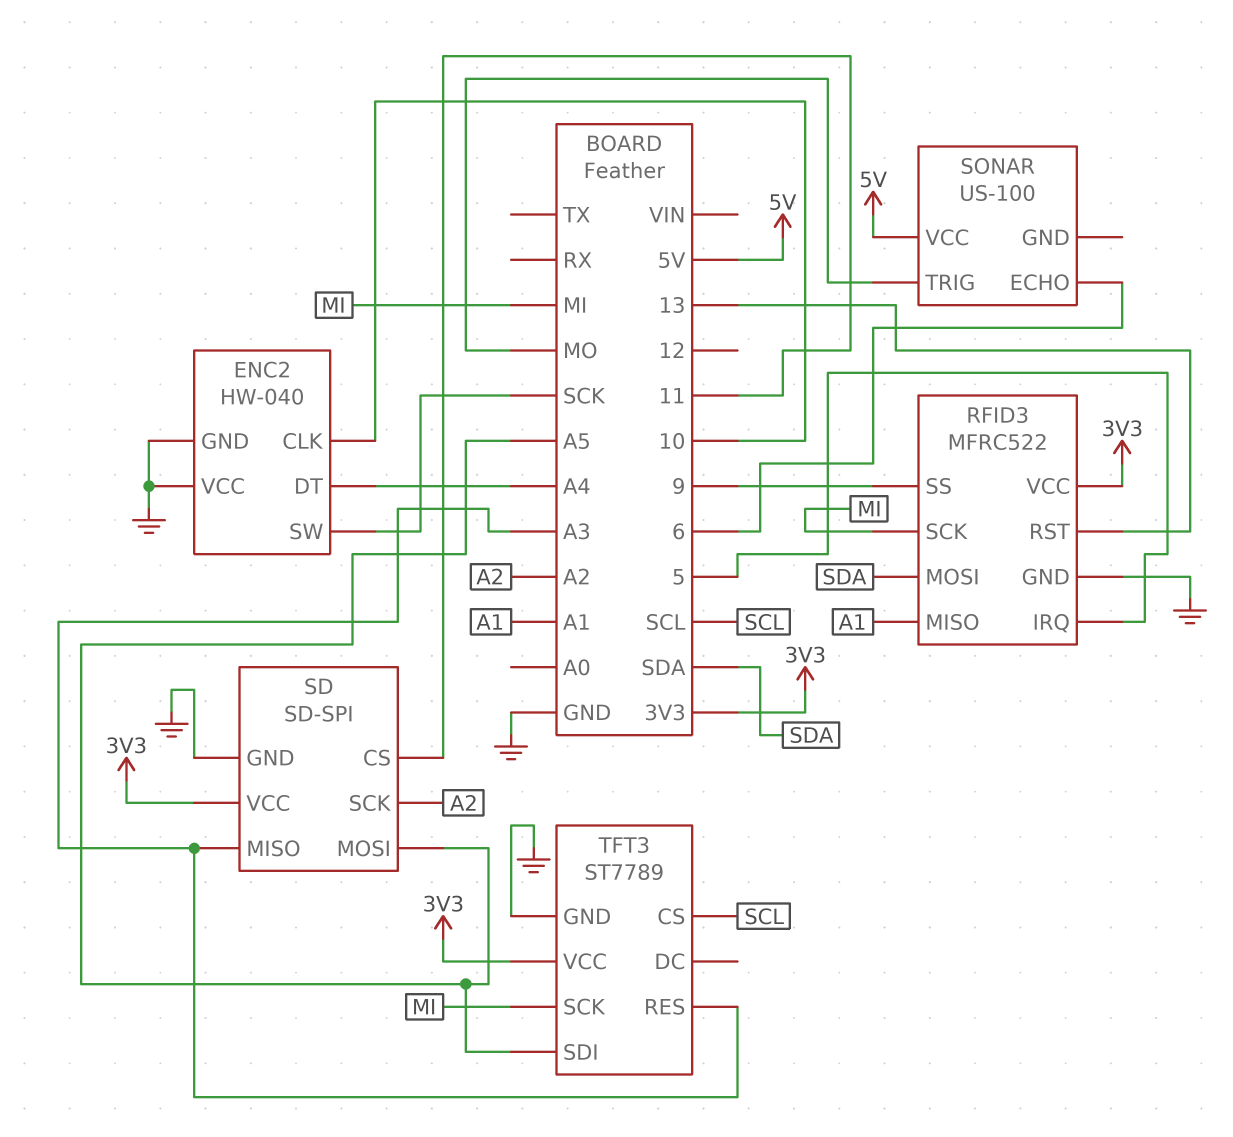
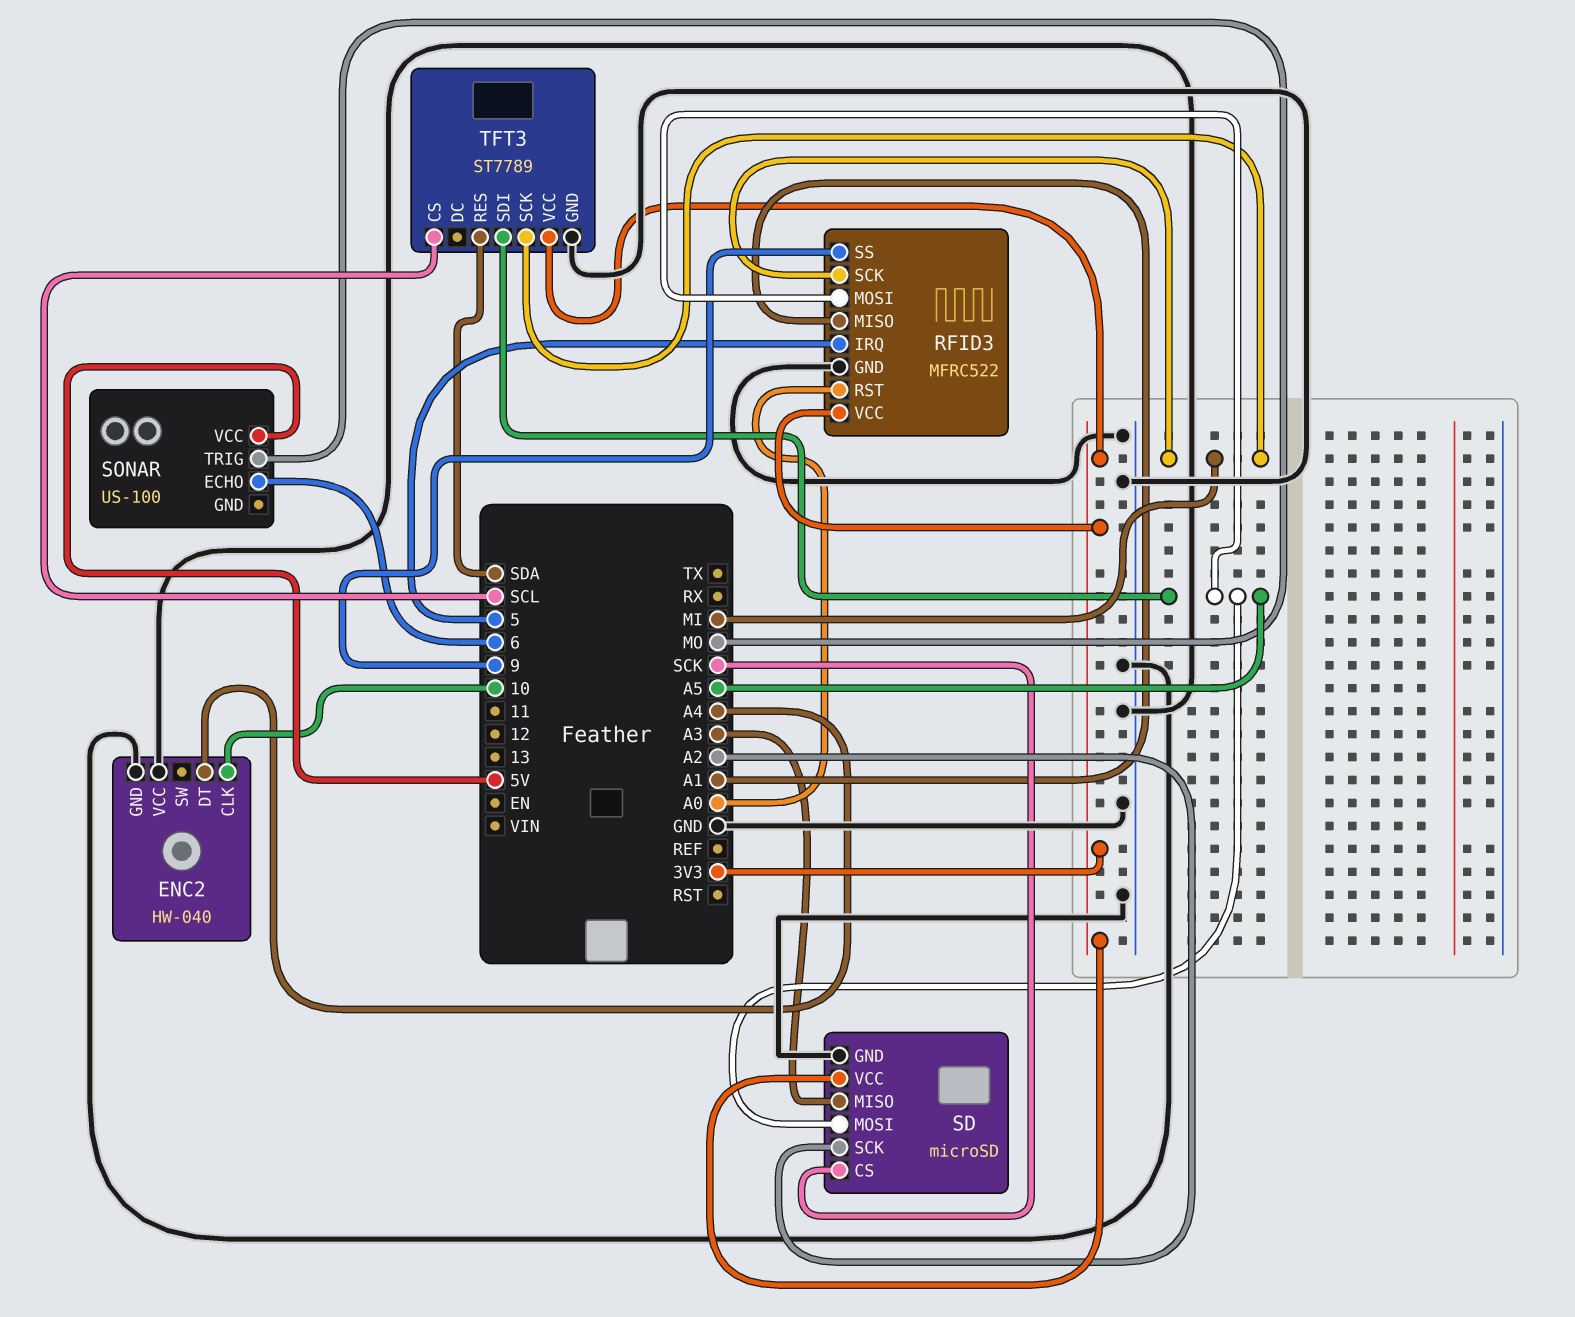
ENC2 pin SW: SCK -> none
RFID3 pin MOSI: SDA -> A5
RFID3 pin RST: 13 -> A0
SD: SD-SPI -> microSD
SD pin CS: 11 -> SCK
TFT3 pin RES: A3 -> SDA

